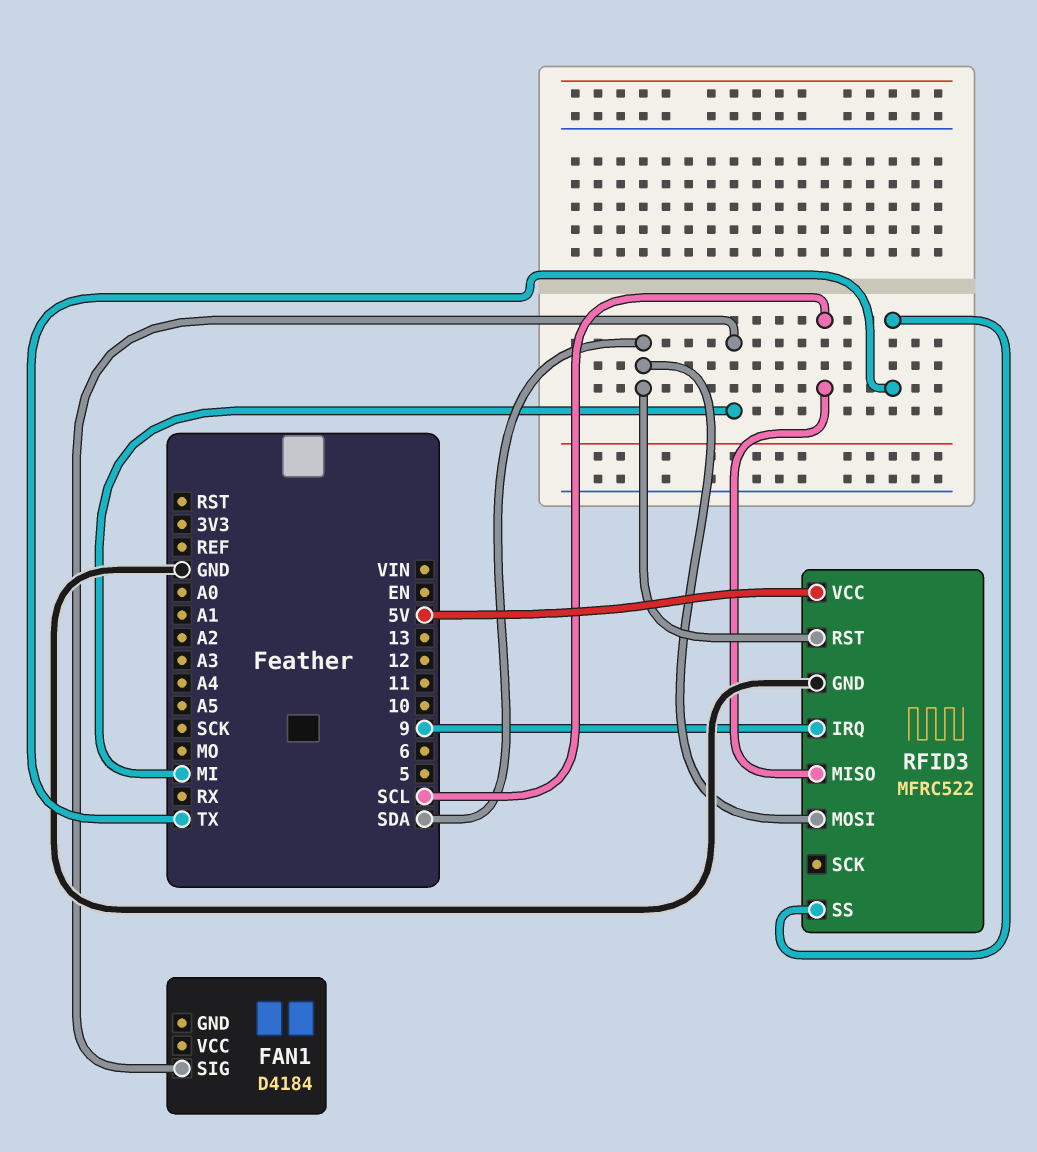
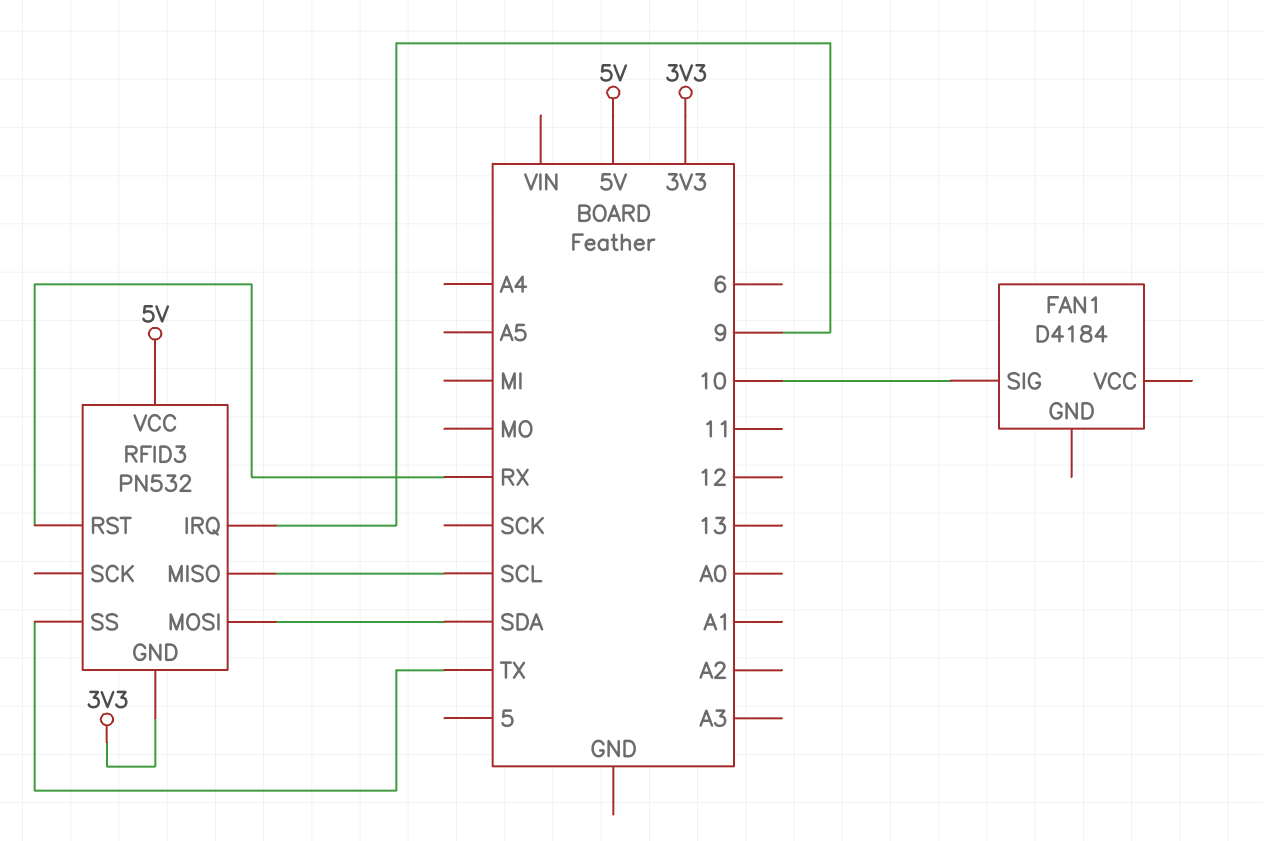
FAN1 pin SIG: MI -> 10
RFID3: MFRC522 -> PN532
RFID3 pin GND: GND -> 3V3
RFID3 pin RST: SDA -> RX

